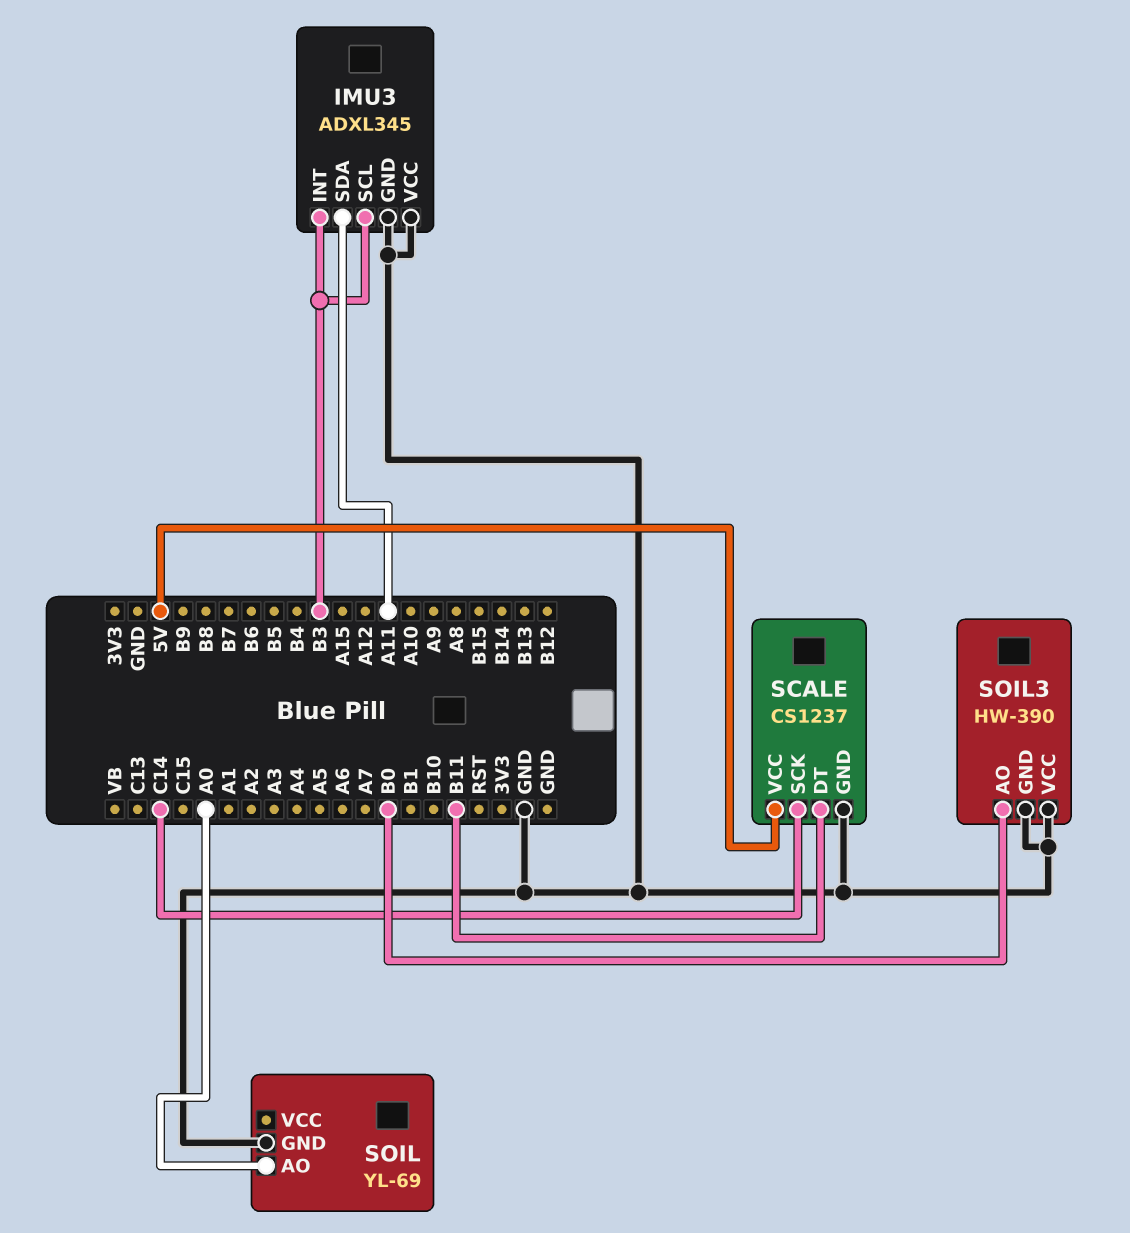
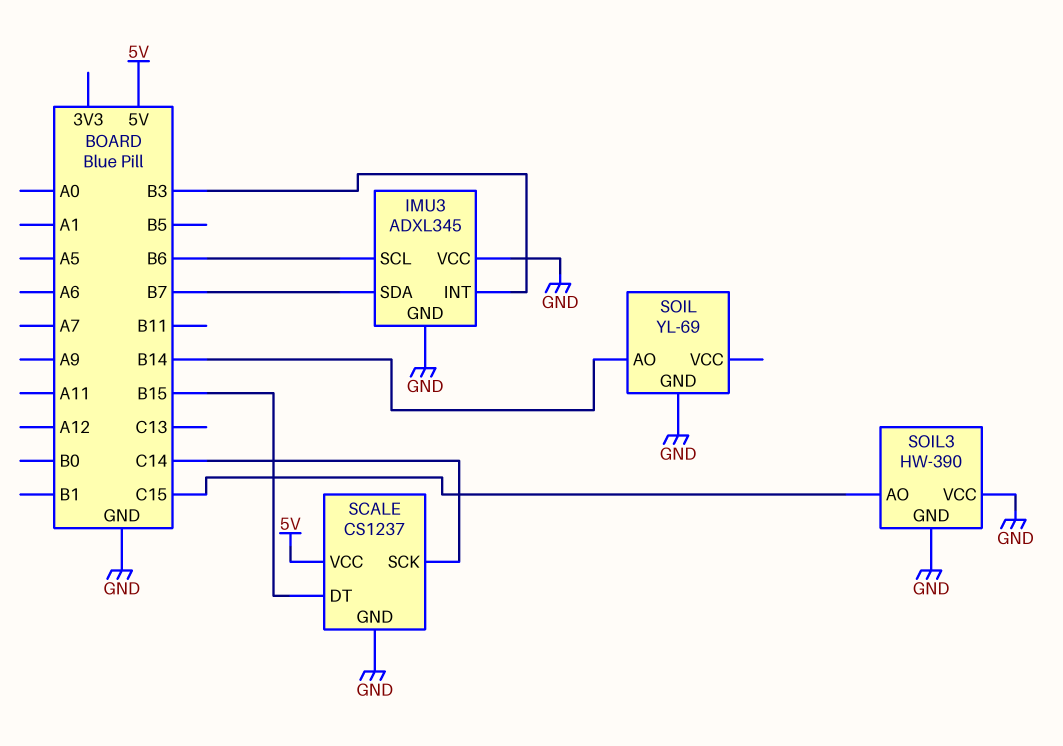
IMU3 pin SCL: B3 -> B6
IMU3 pin SDA: A11 -> B7
SCALE pin DT: B11 -> B15
SOIL pin AO: A0 -> B14
SOIL3 pin AO: B0 -> C15

